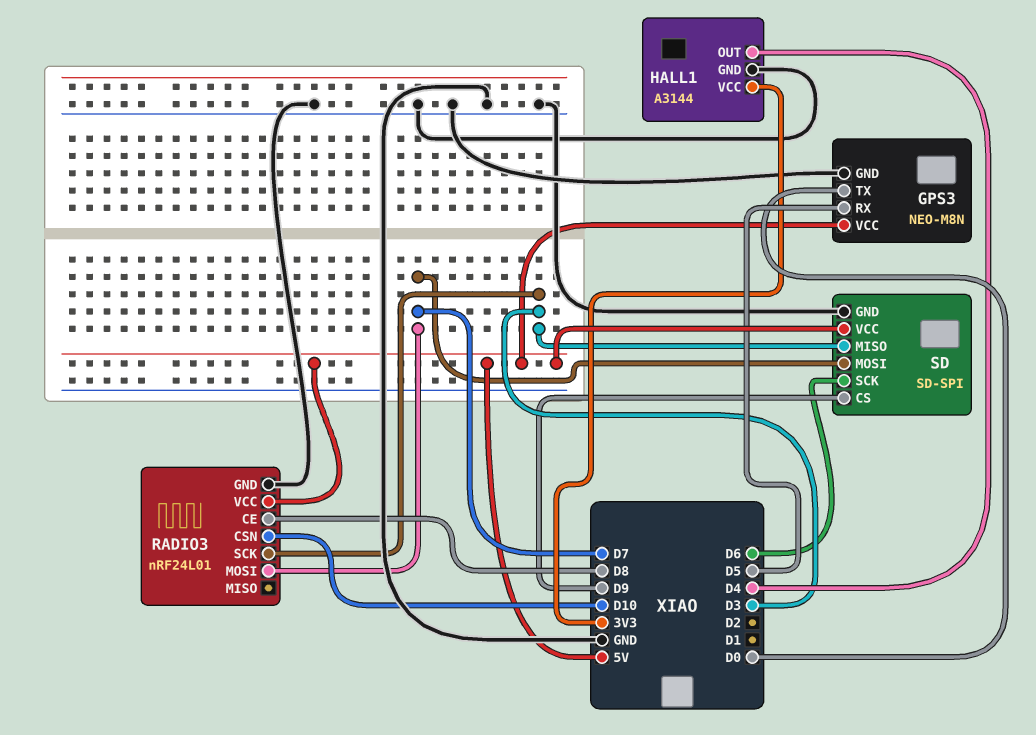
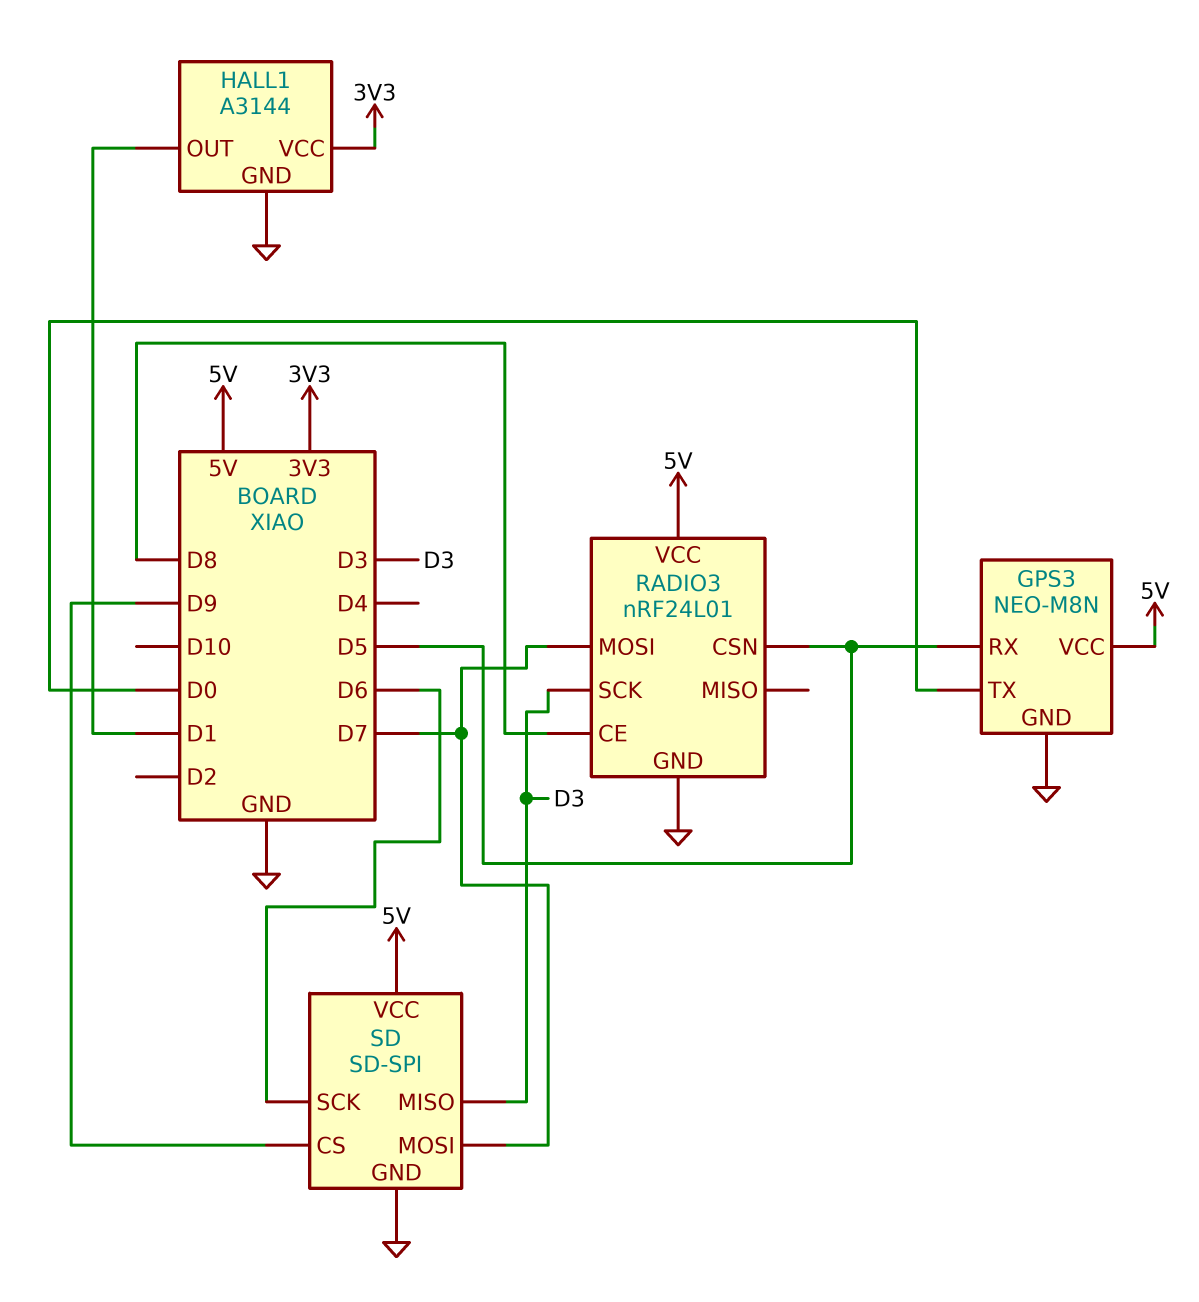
HALL1 pin OUT: D4 -> D1
RADIO3 pin CSN: D10 -> D5

